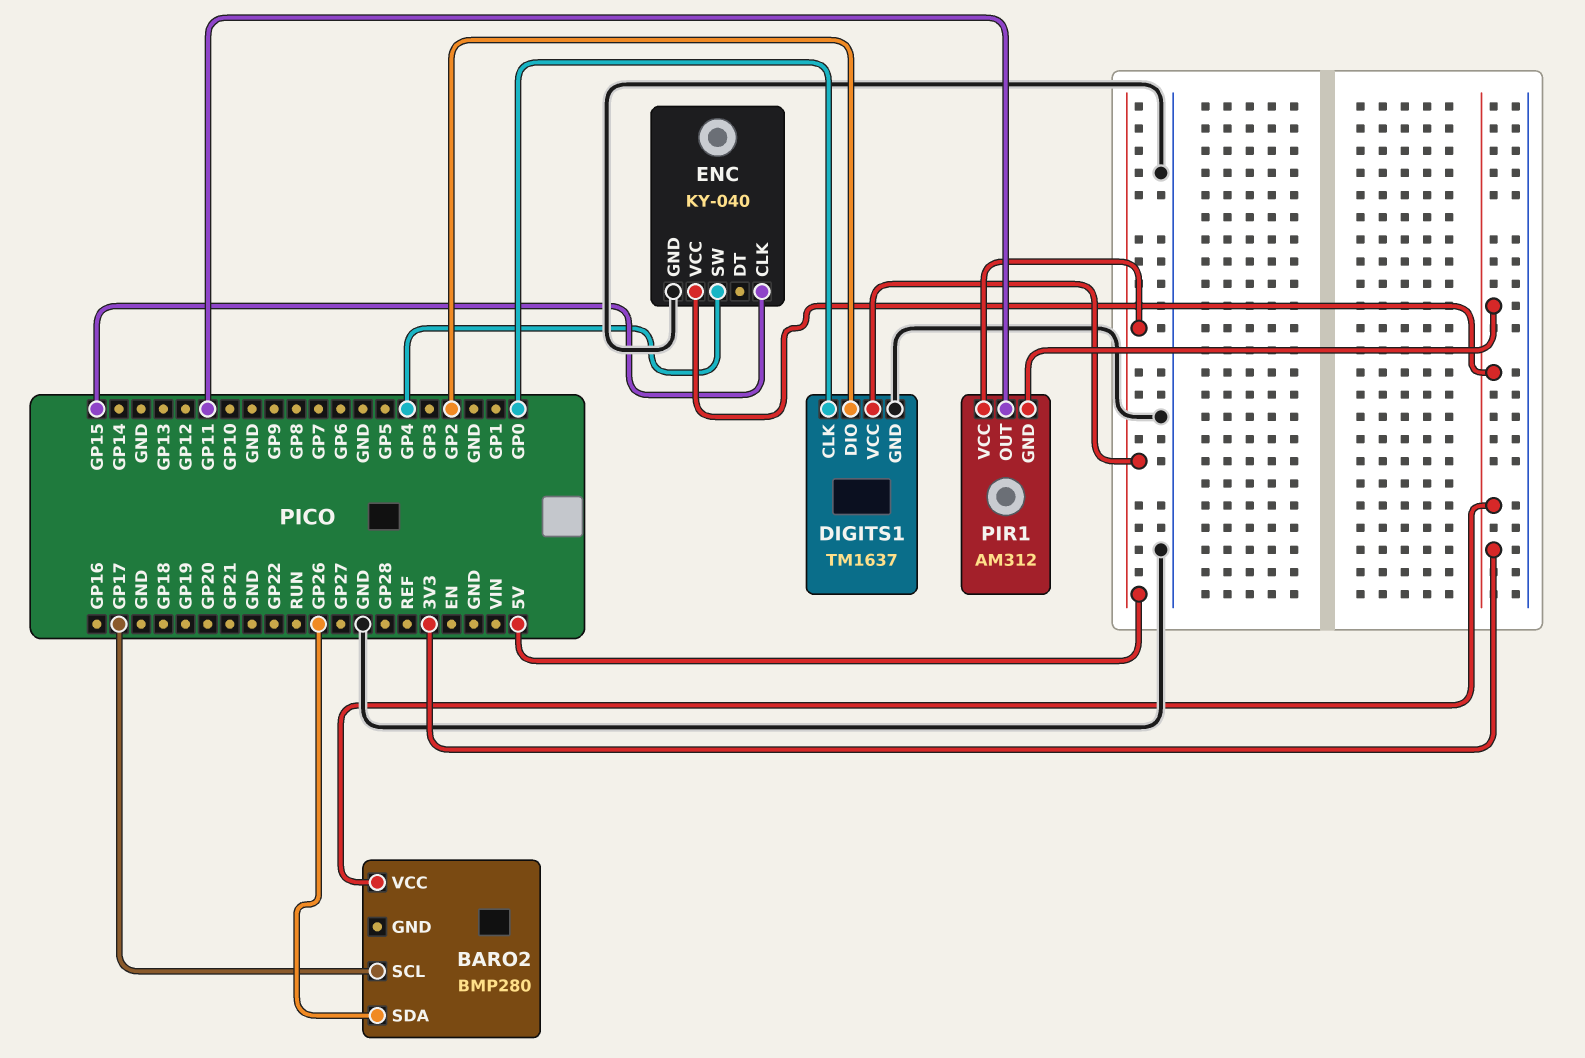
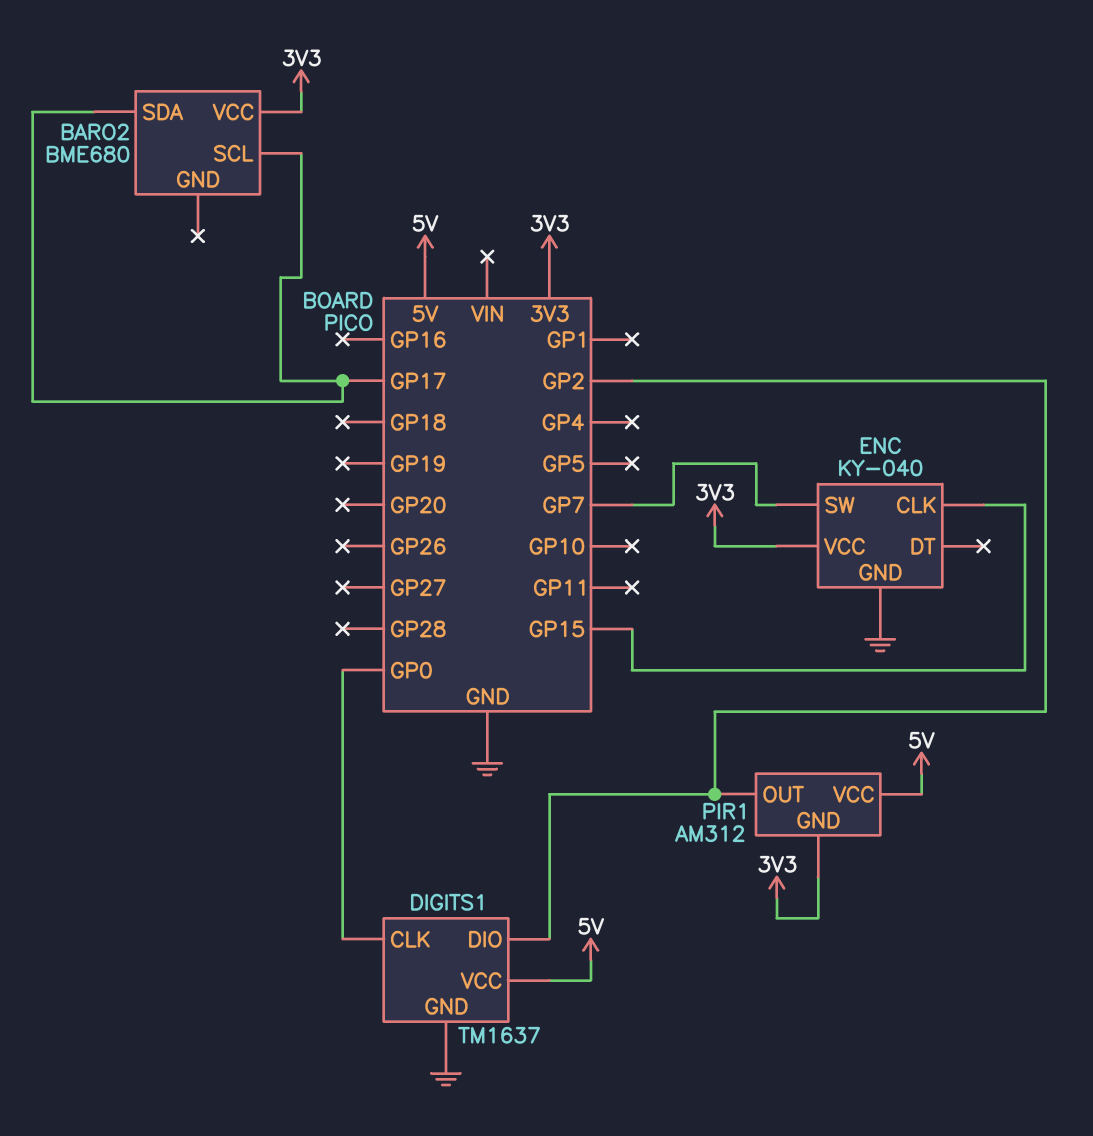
BARO2: BMP280 -> BME680
BARO2 pin SDA: GP26 -> GP17
ENC pin SW: GP4 -> GP7
PIR1 pin OUT: GP11 -> GP2

